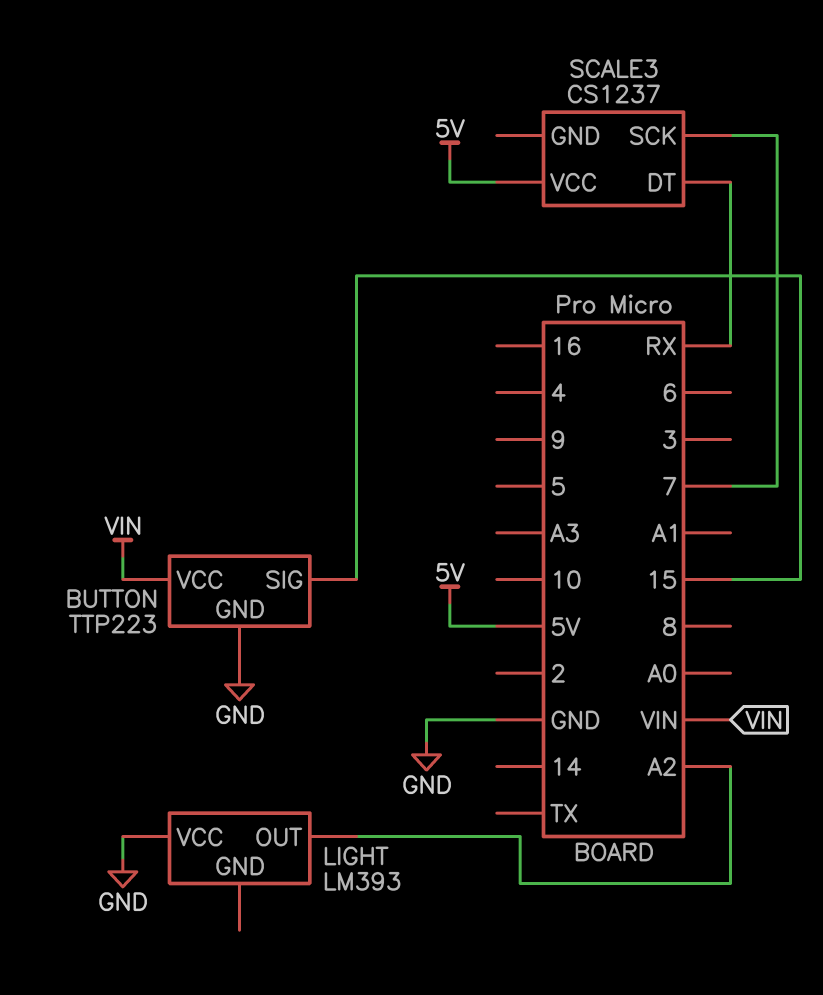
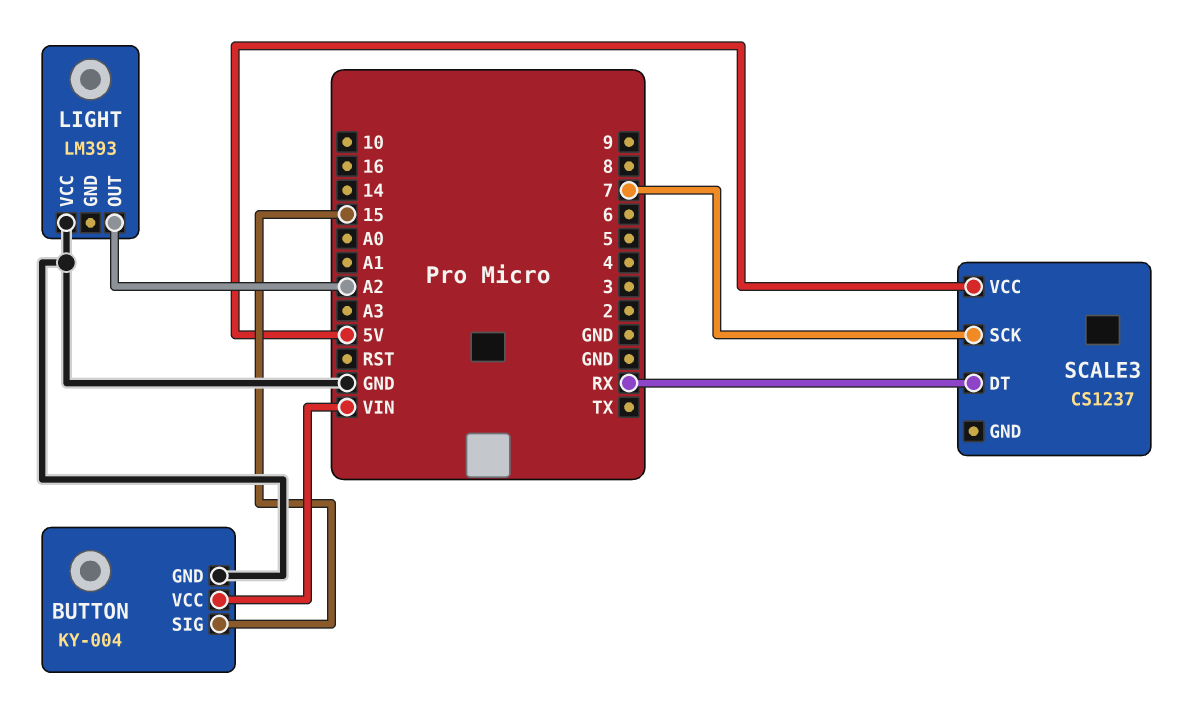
BUTTON: TTP223 -> KY-004

